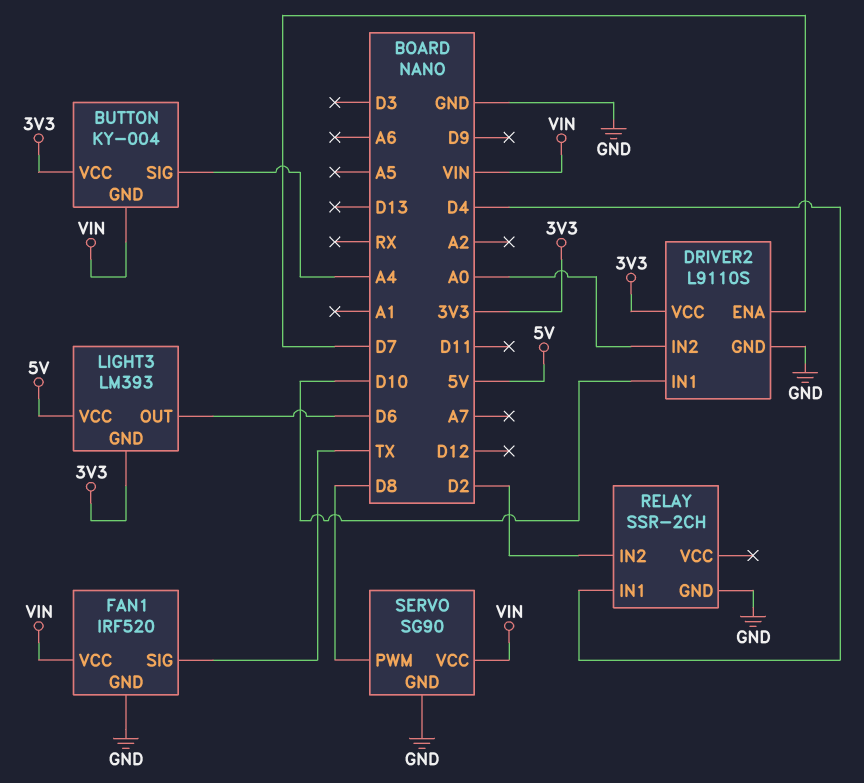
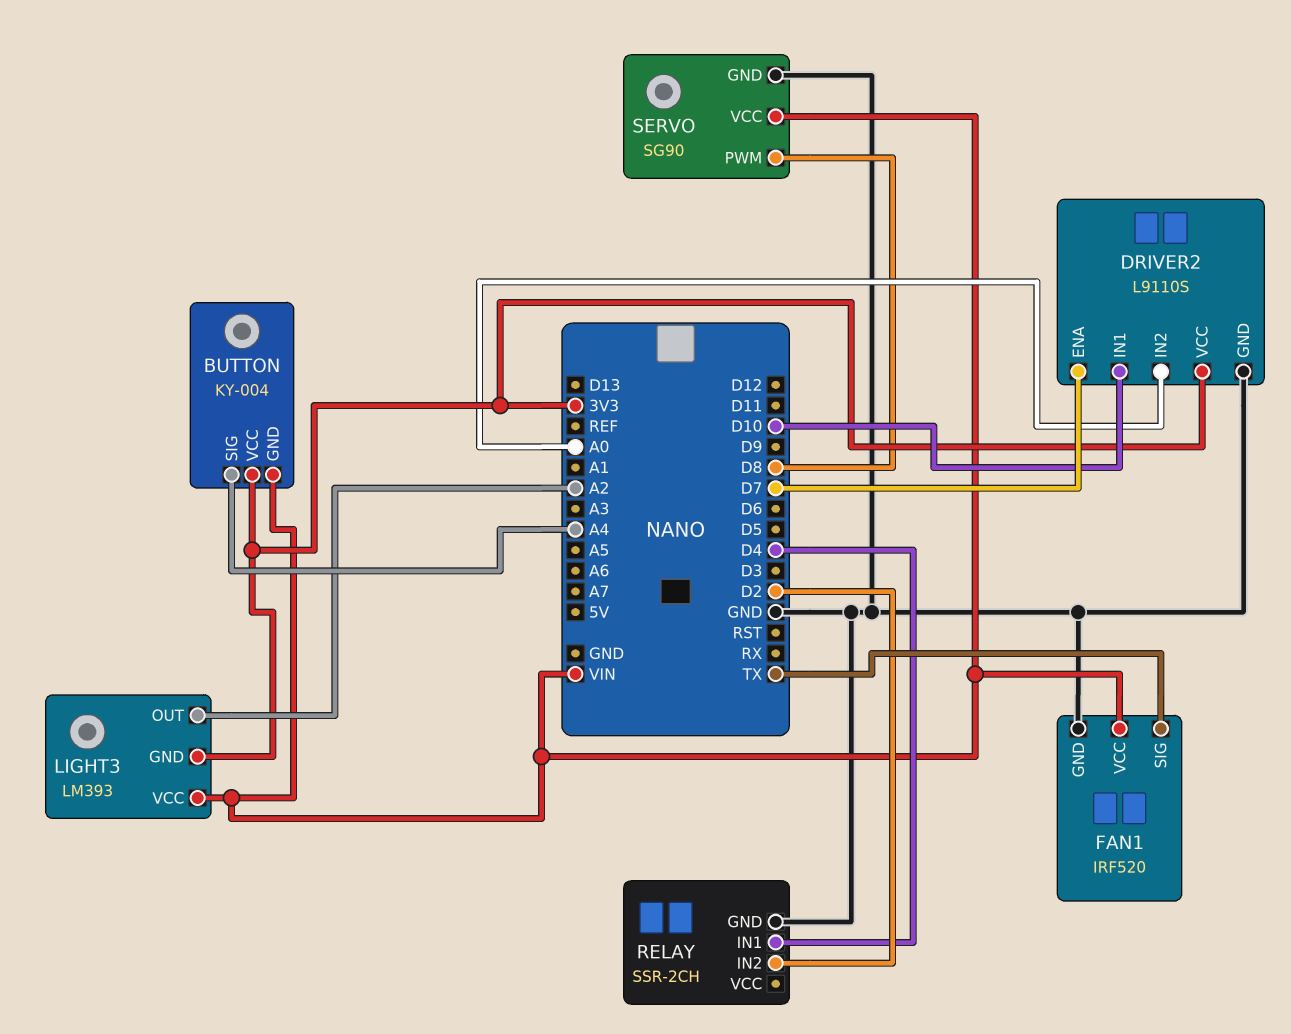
LIGHT3 pin OUT: D6 -> A2
LIGHT3 pin VCC: 5V -> VIN

